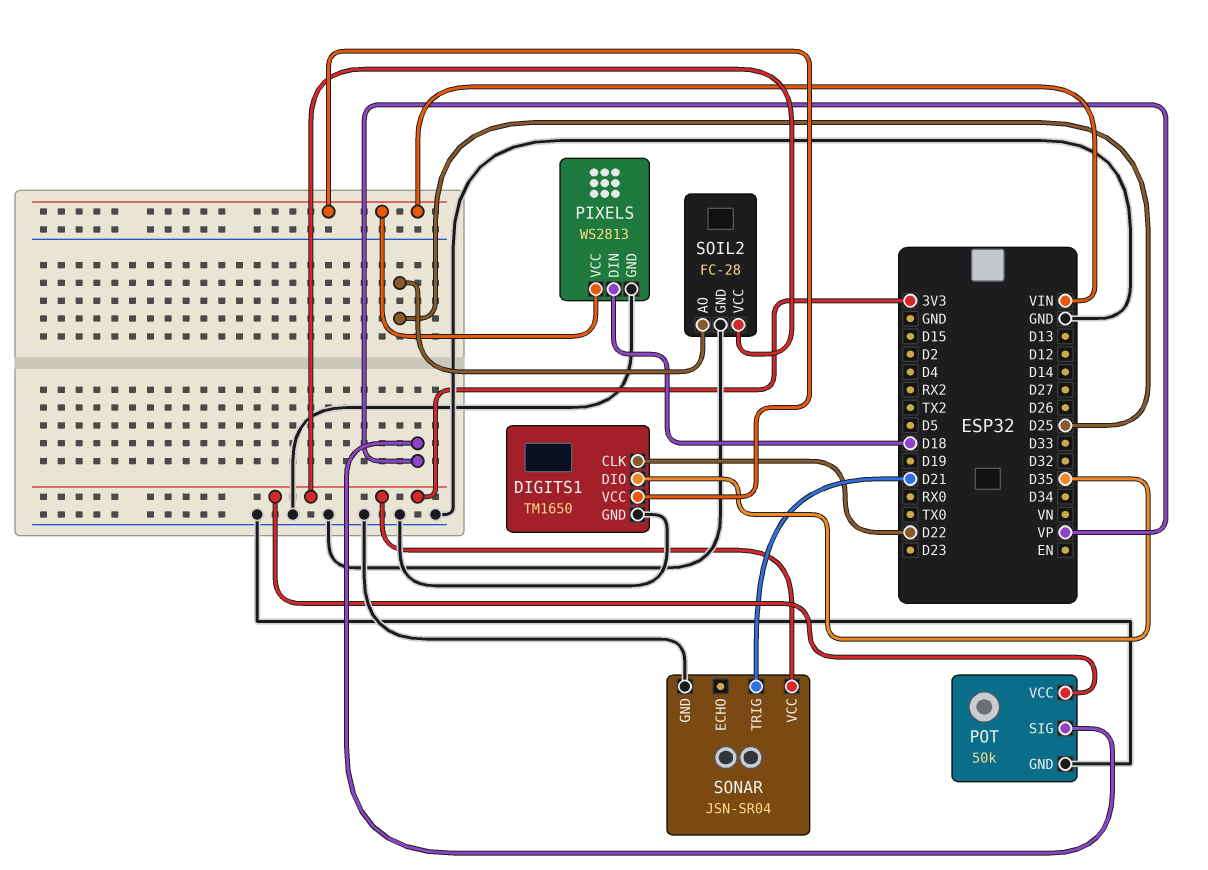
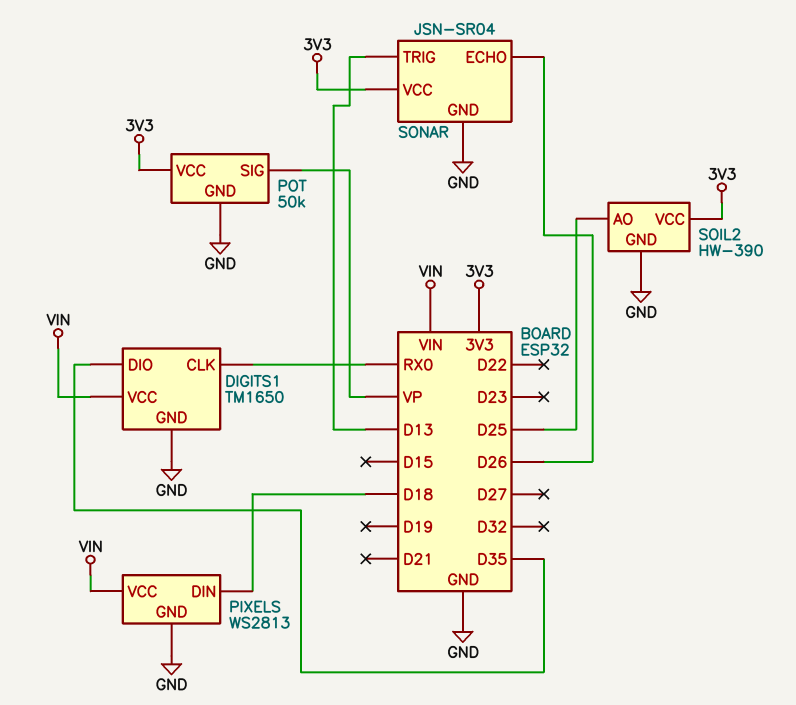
DIGITS1 pin CLK: D22 -> RX0
SOIL2: FC-28 -> HW-390
SONAR pin ECHO: none -> D26
SONAR pin TRIG: D21 -> D13

